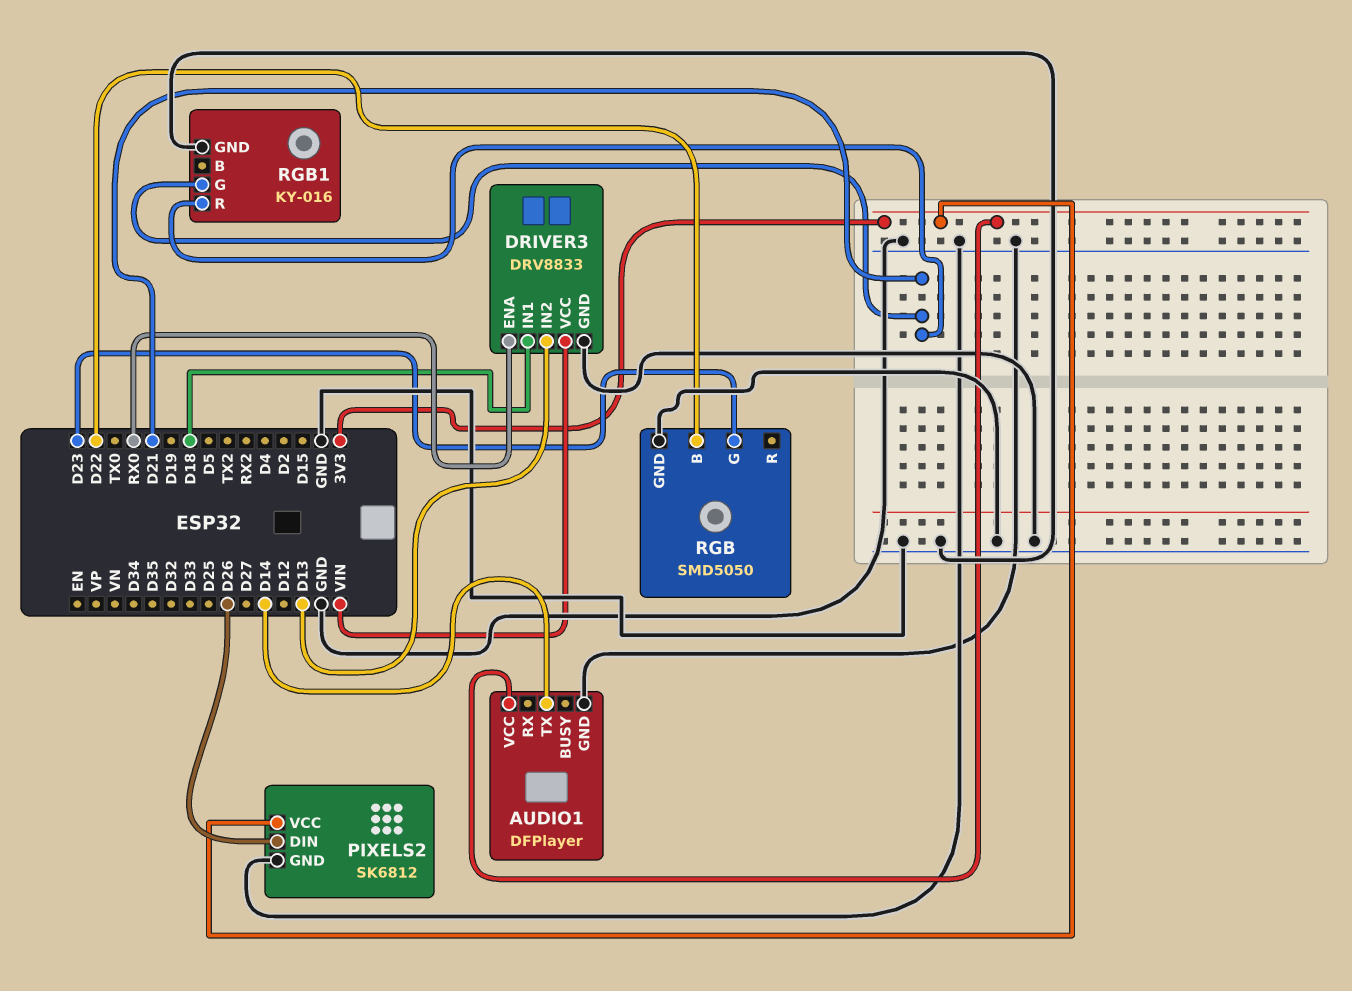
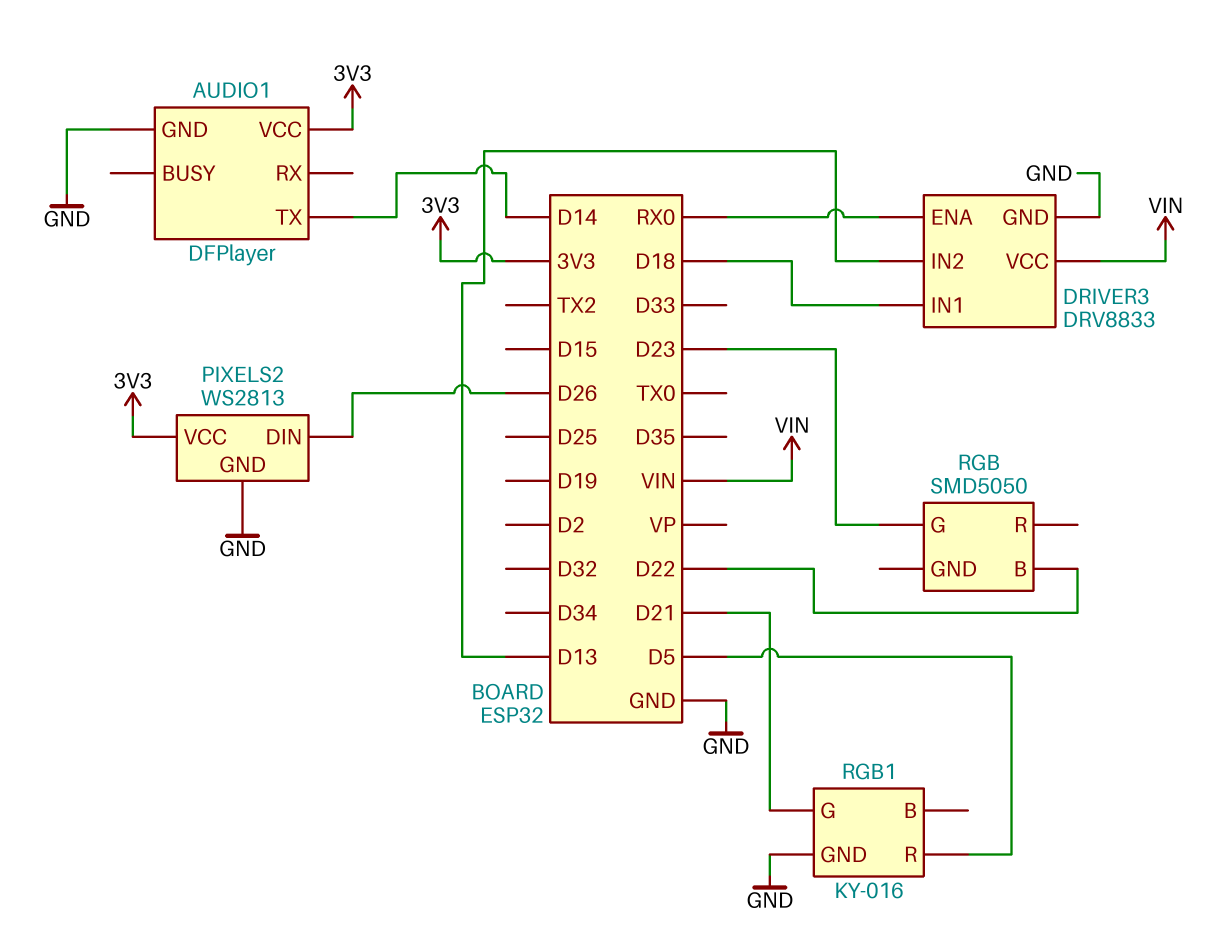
PIXELS2: SK6812 -> WS2813
RGB pin GND: GND -> none
RGB1 pin R: D21 -> D5

